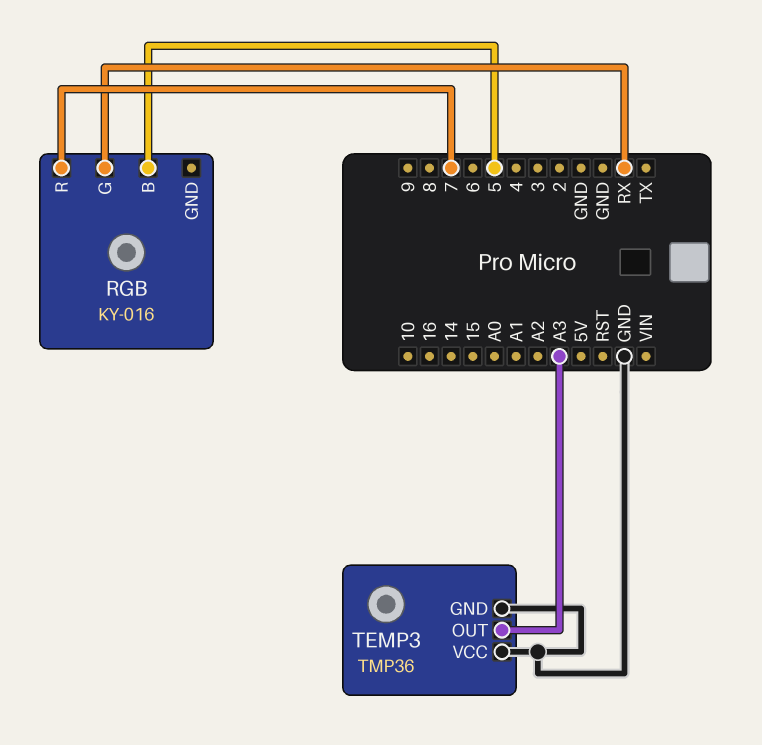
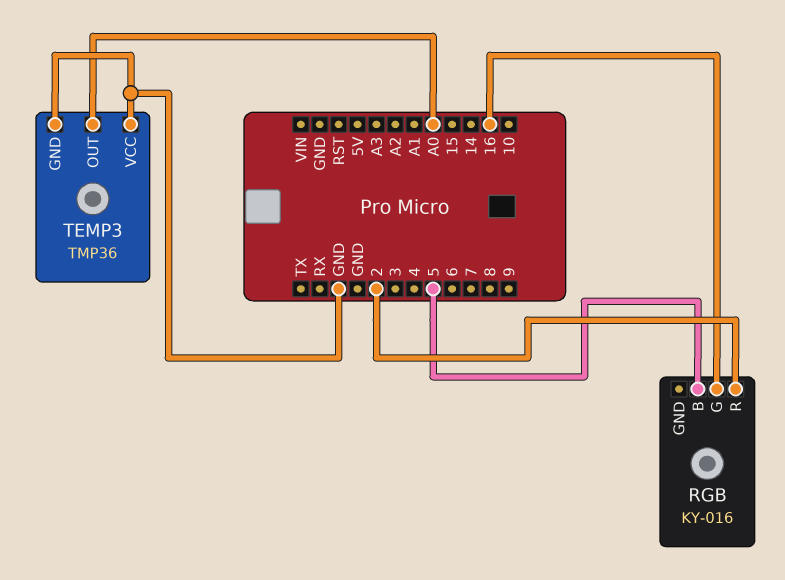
RGB pin G: RX -> 16
RGB pin R: 7 -> 2
TEMP3 pin OUT: A3 -> A0

